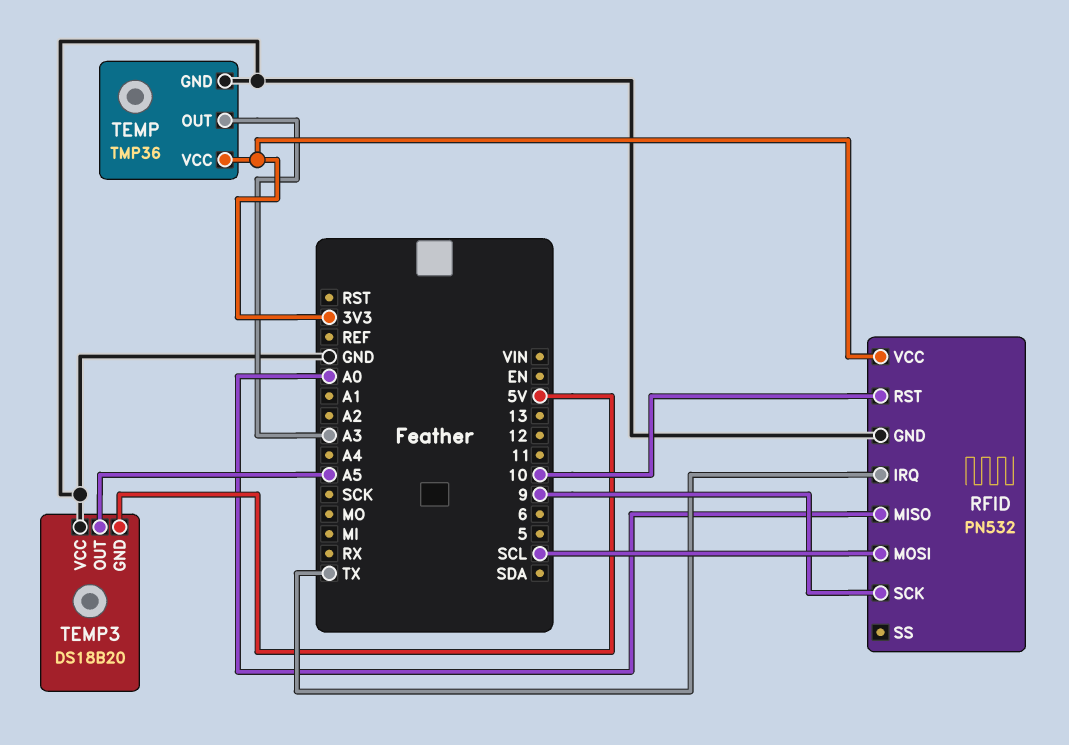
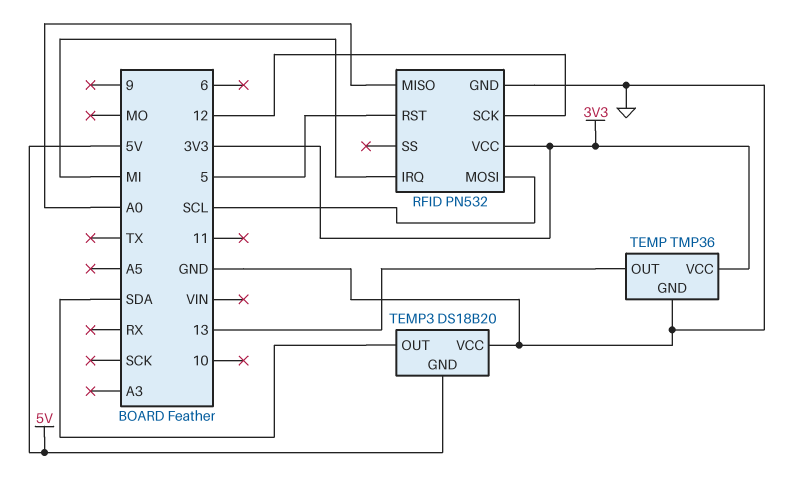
RFID pin IRQ: TX -> MI
RFID pin RST: 10 -> 5
RFID pin SCK: 9 -> 12
TEMP pin OUT: A3 -> 13
TEMP3 pin OUT: A5 -> SDA

